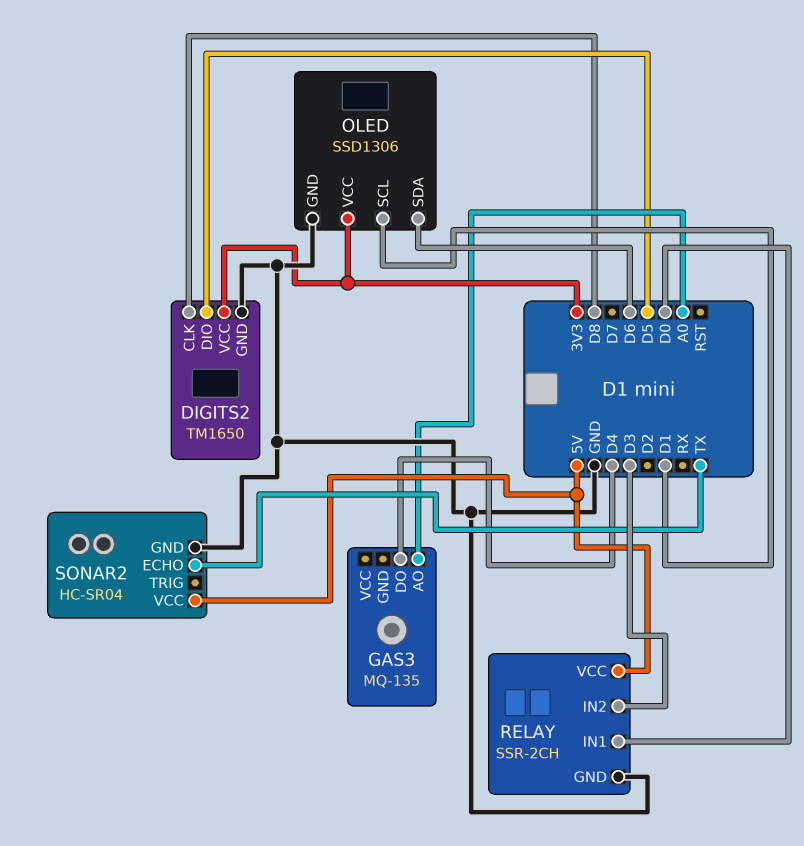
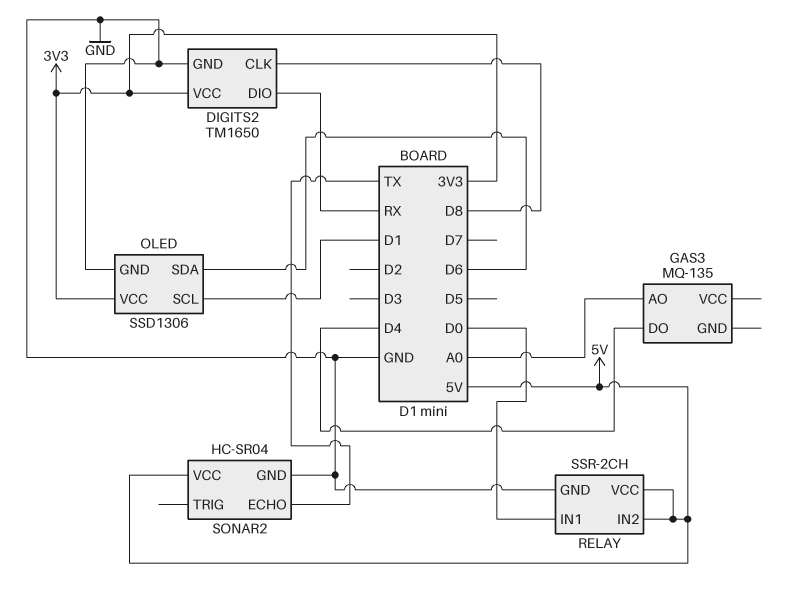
DIGITS2 pin DIO: D5 -> RX
RELAY pin IN2: D3 -> 5V

